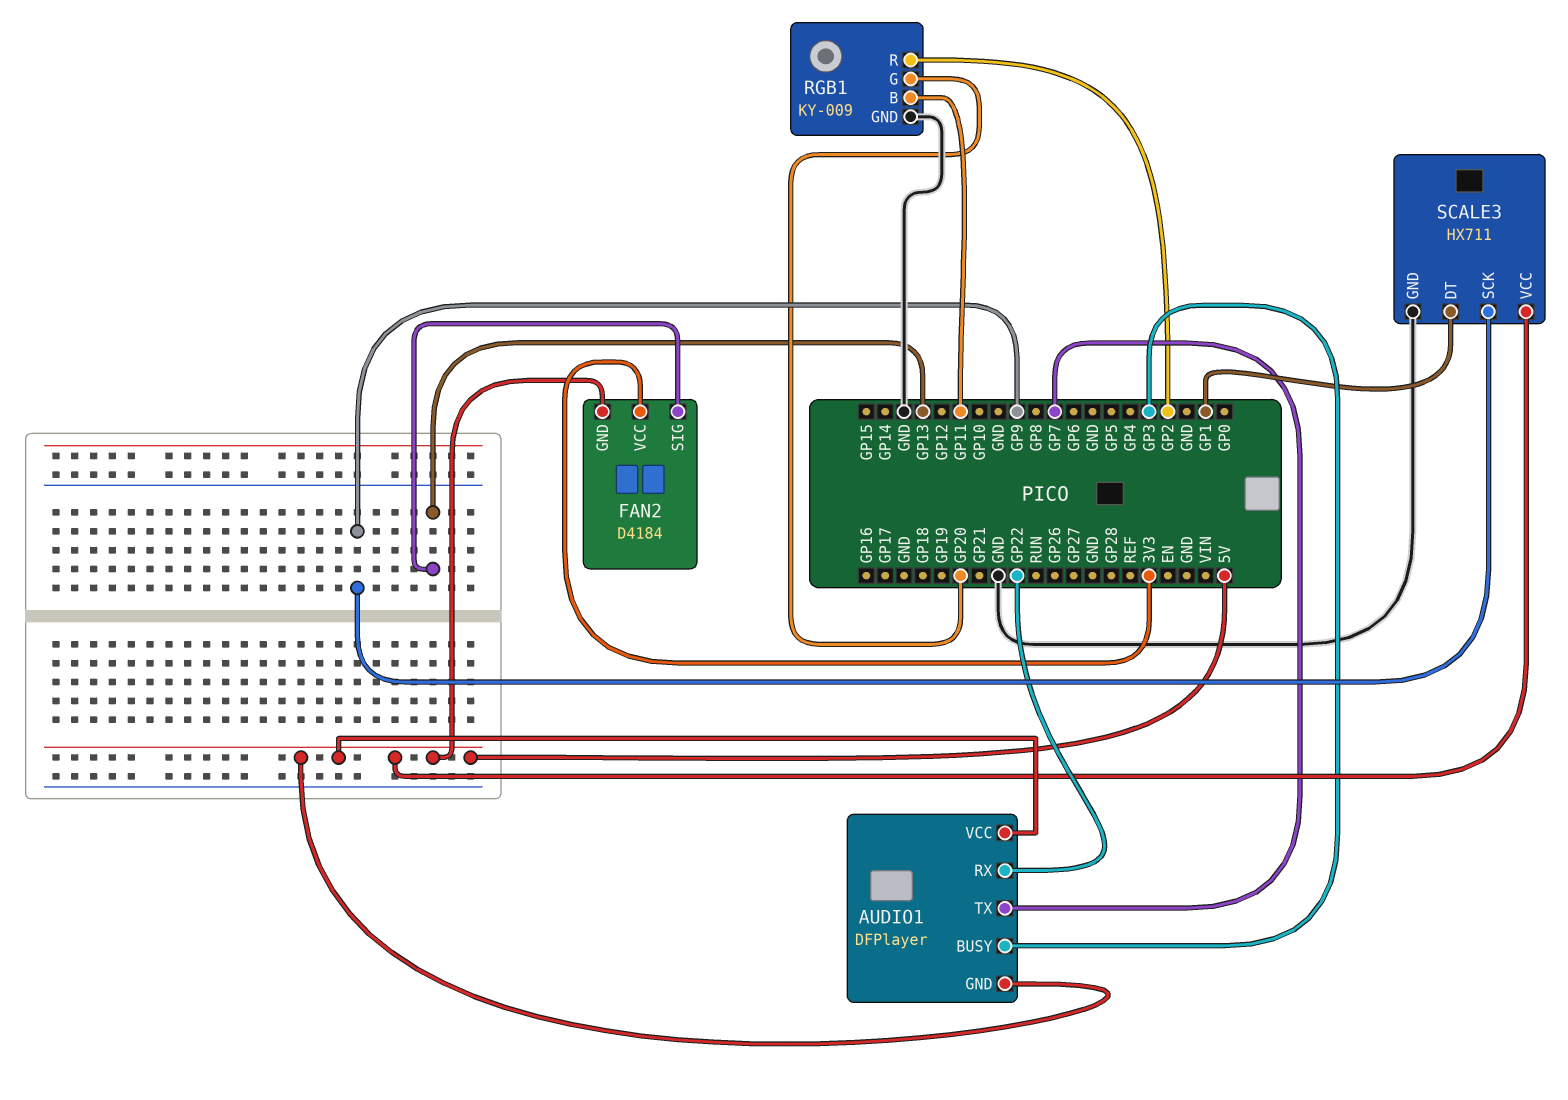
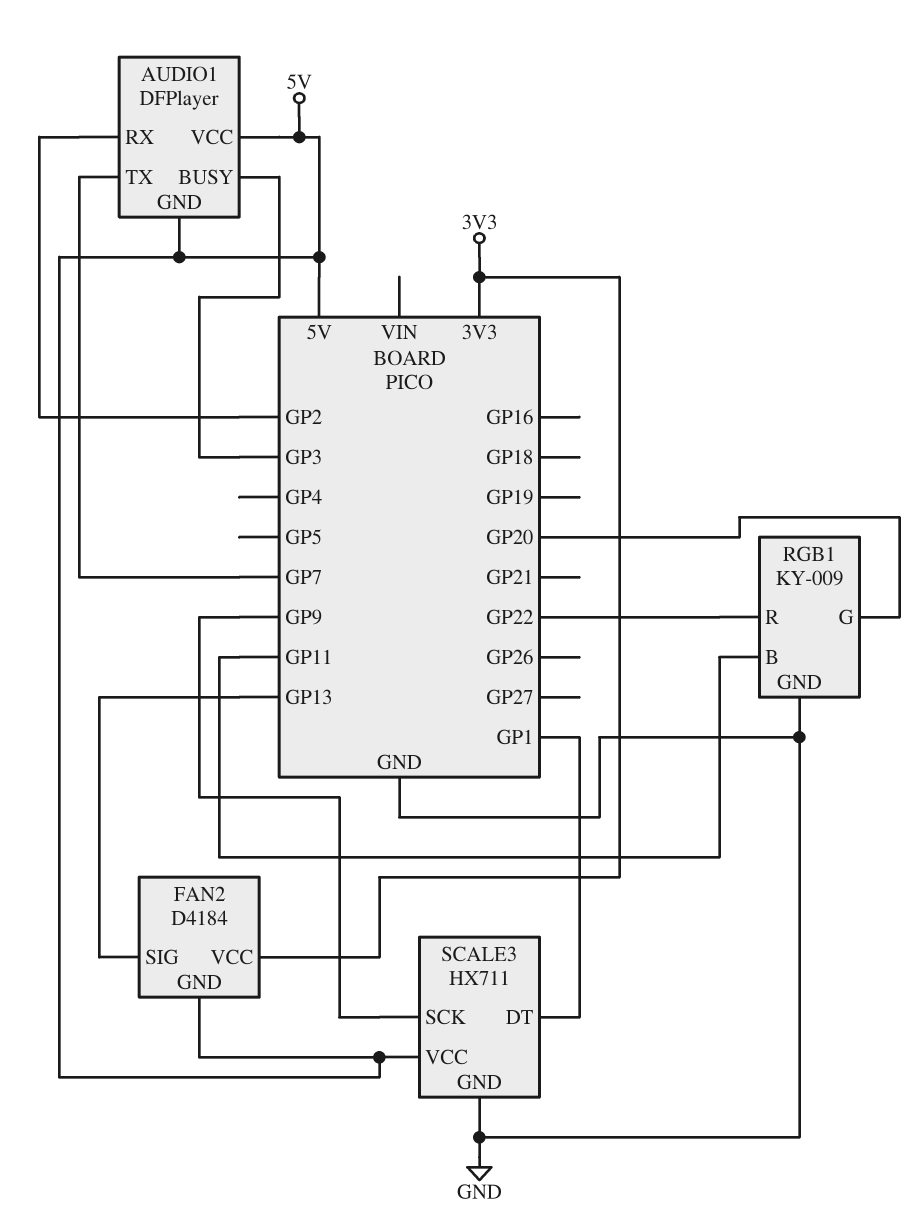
AUDIO1 pin RX: GP22 -> GP2
RGB1 pin R: GP2 -> GP22

